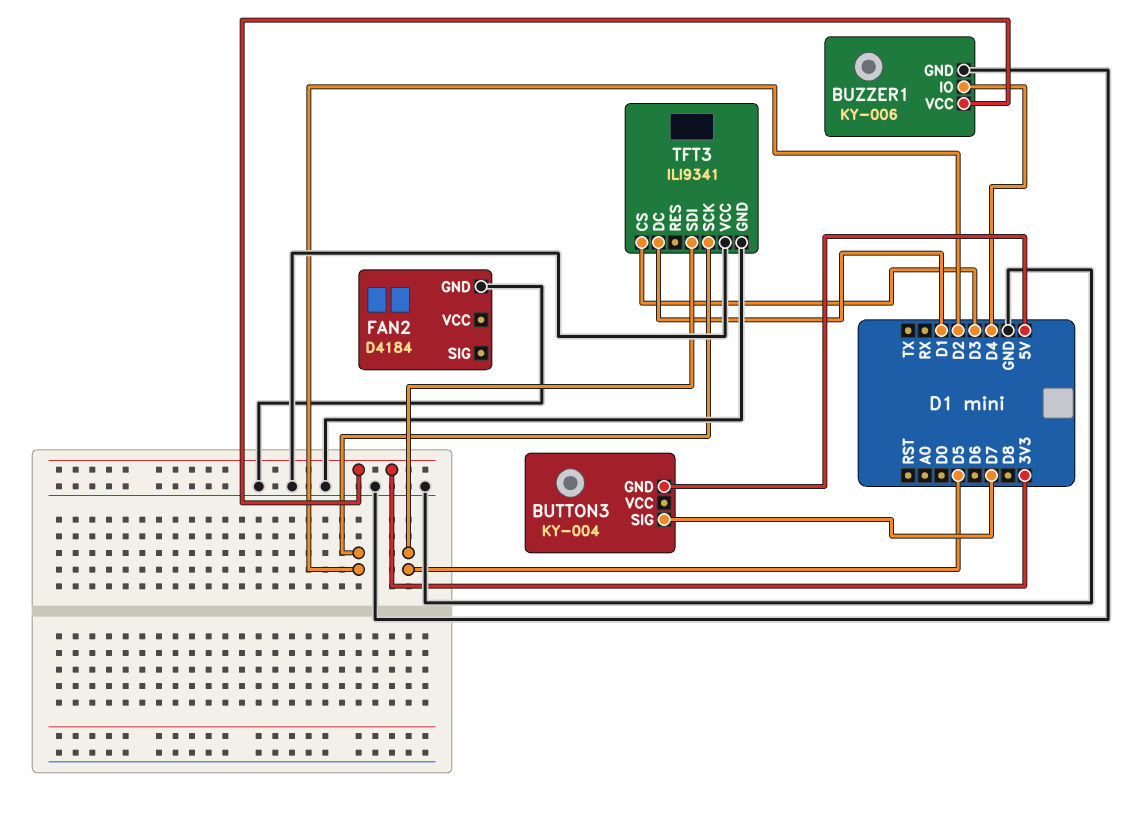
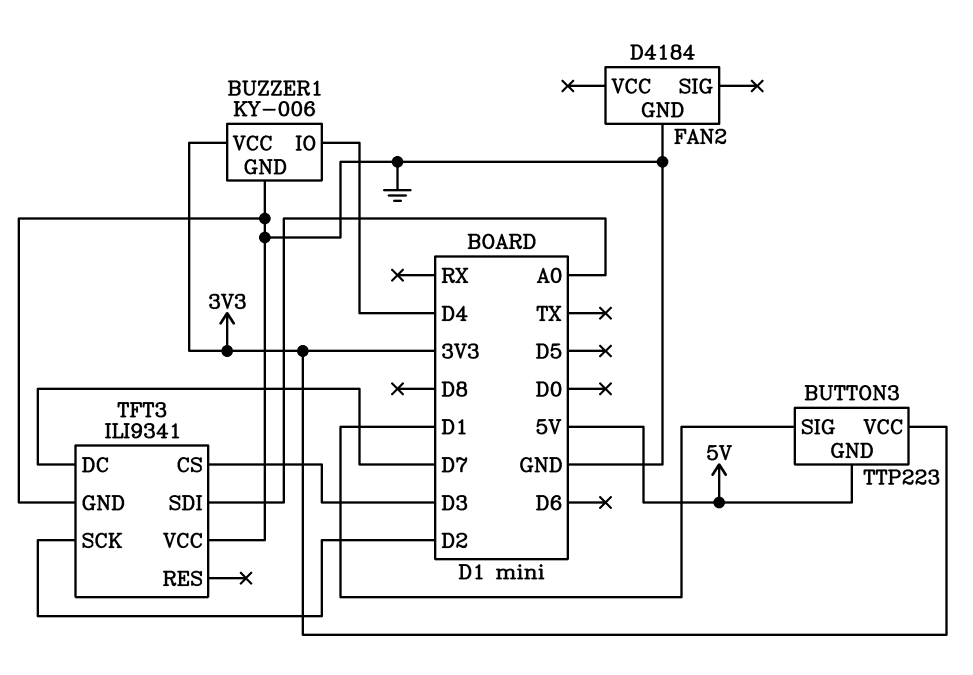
BUTTON3: KY-004 -> TTP223
BUTTON3 pin SIG: D7 -> D1
BUTTON3 pin VCC: none -> 3V3
TFT3 pin DC: D1 -> D7
TFT3 pin SDI: D5 -> A0

